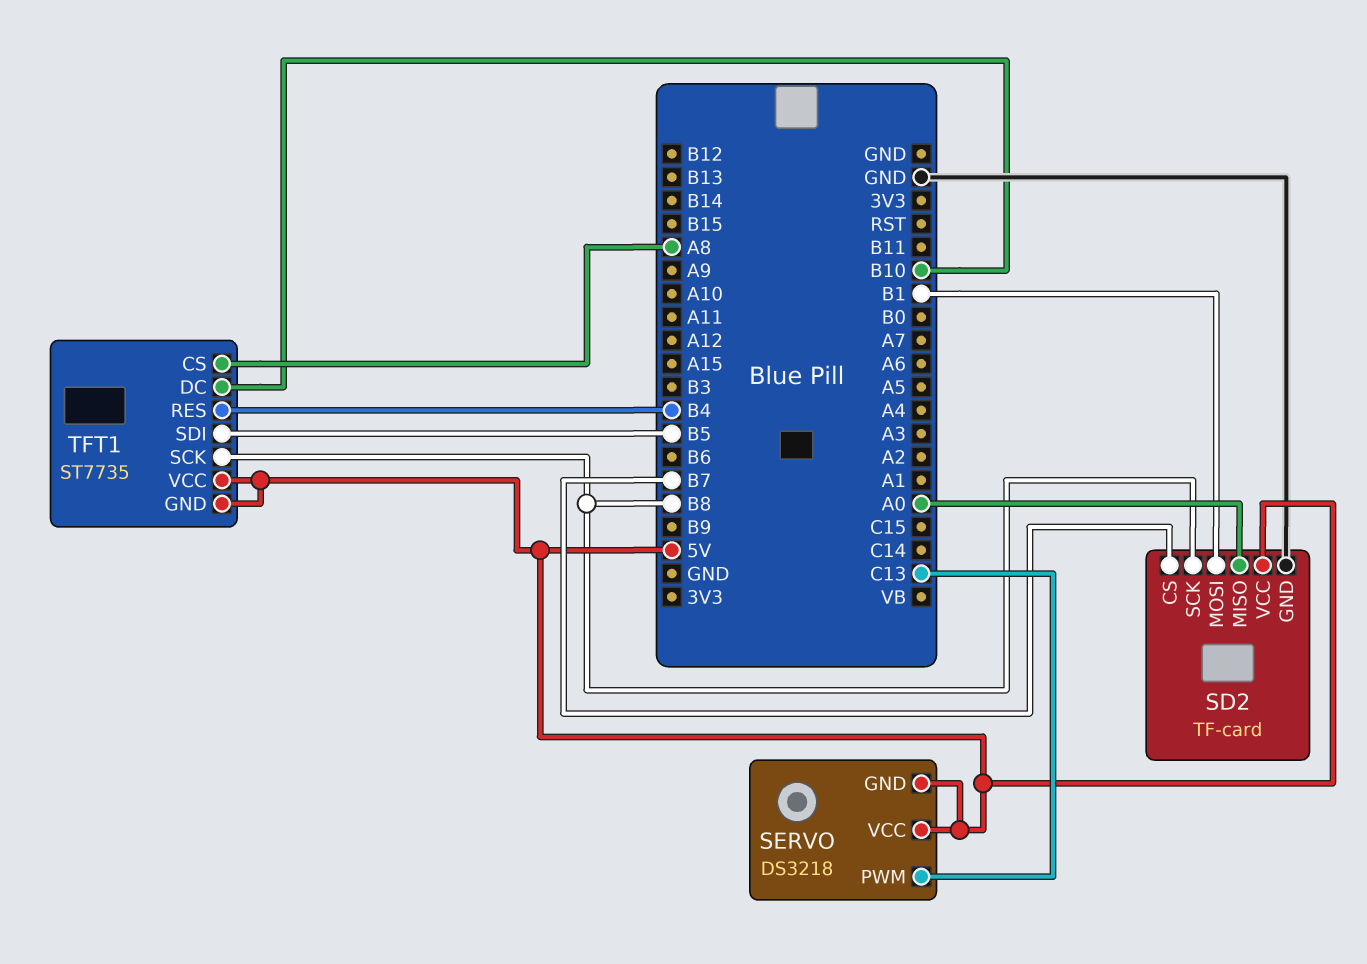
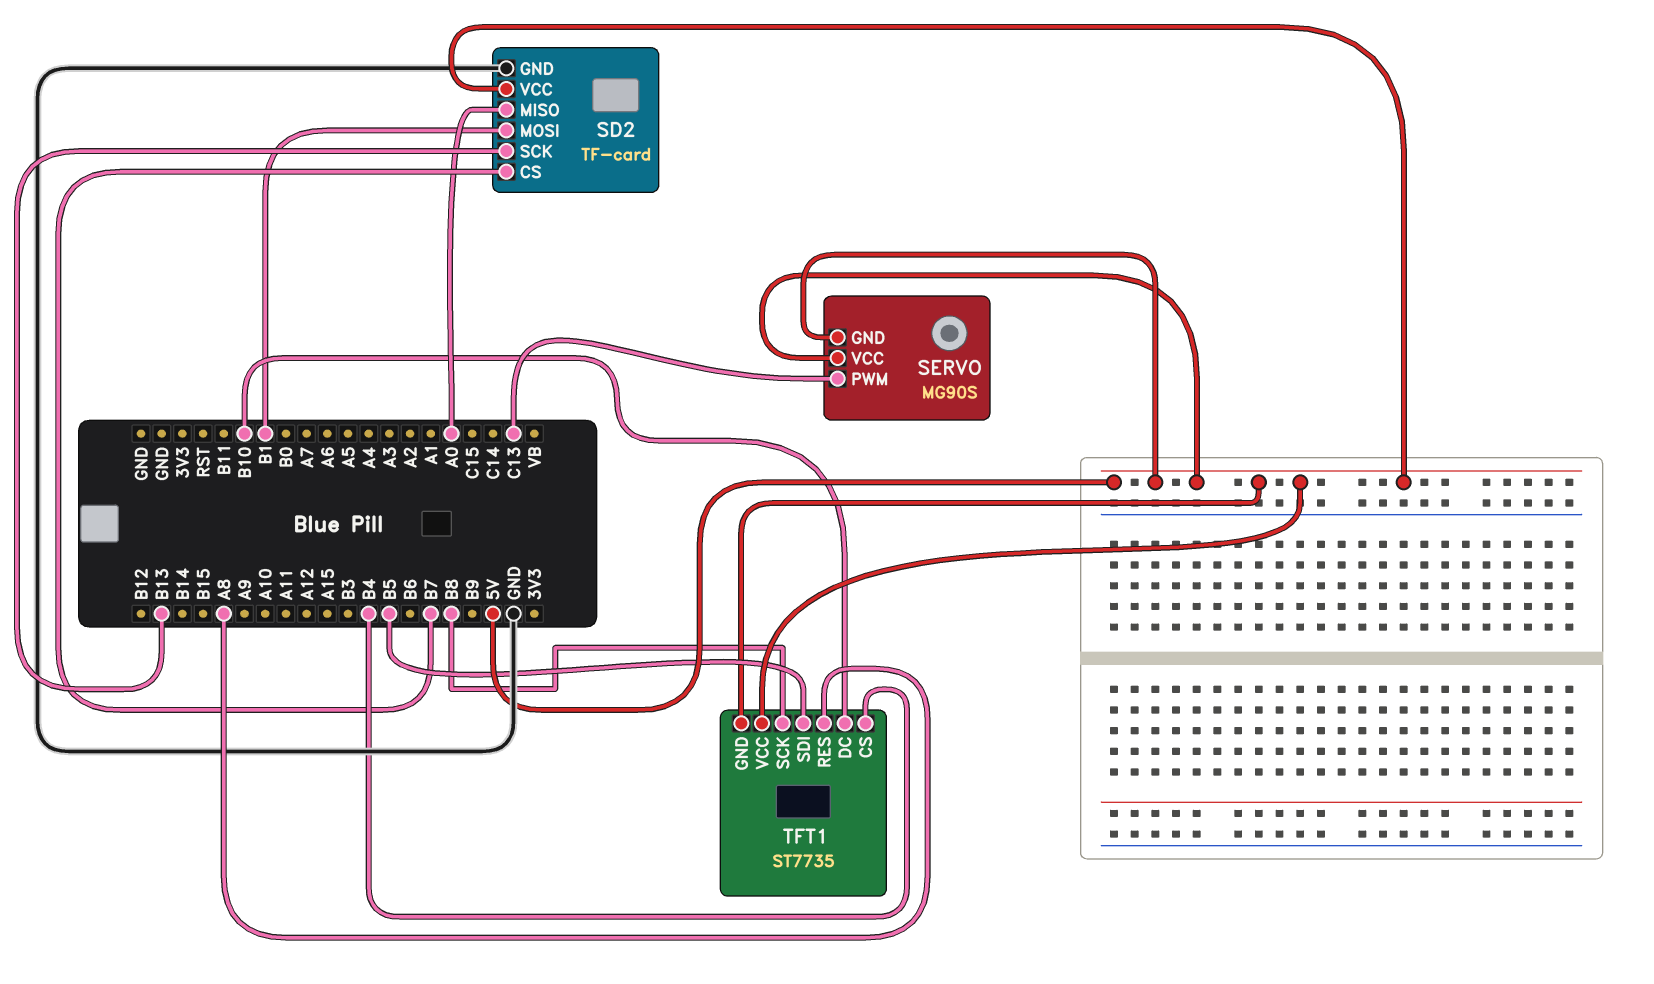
SD2 pin SCK: B8 -> B13
SERVO: DS3218 -> MG90S
TFT1 pin CS: A8 -> B4
TFT1 pin RES: B4 -> A8

